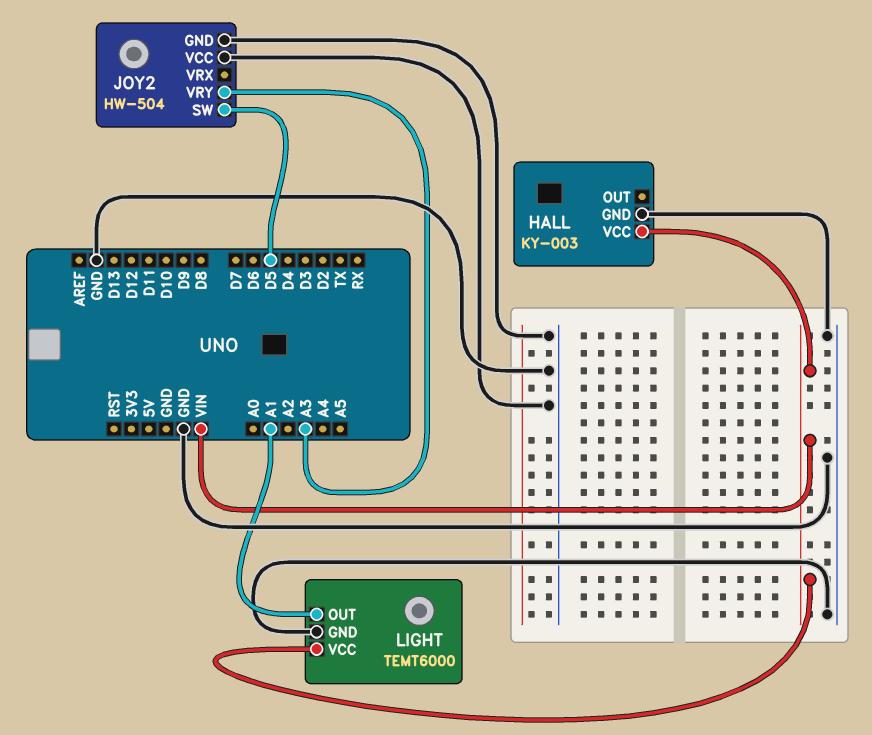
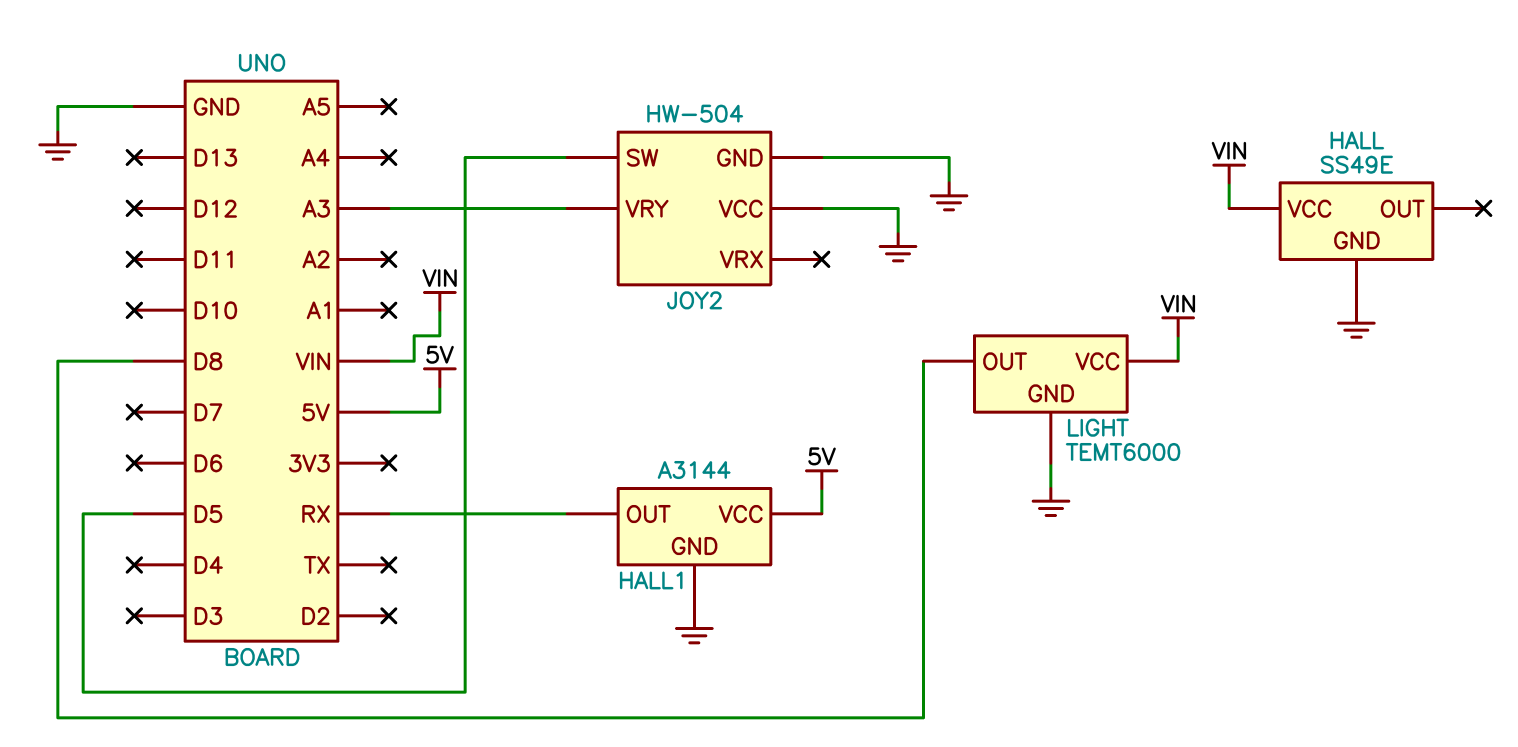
HALL: KY-003 -> SS49E
HALL1: none -> A3144
HALL1 pin GND: none -> GND
HALL1 pin OUT: none -> RX
HALL1 pin VCC: none -> 5V
LIGHT pin OUT: A1 -> D8

